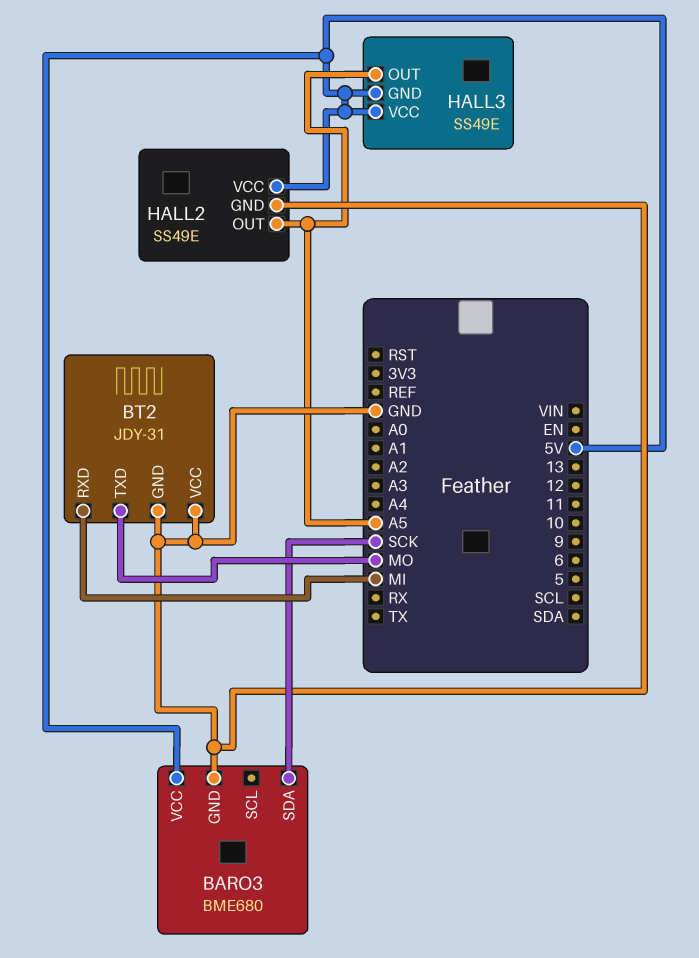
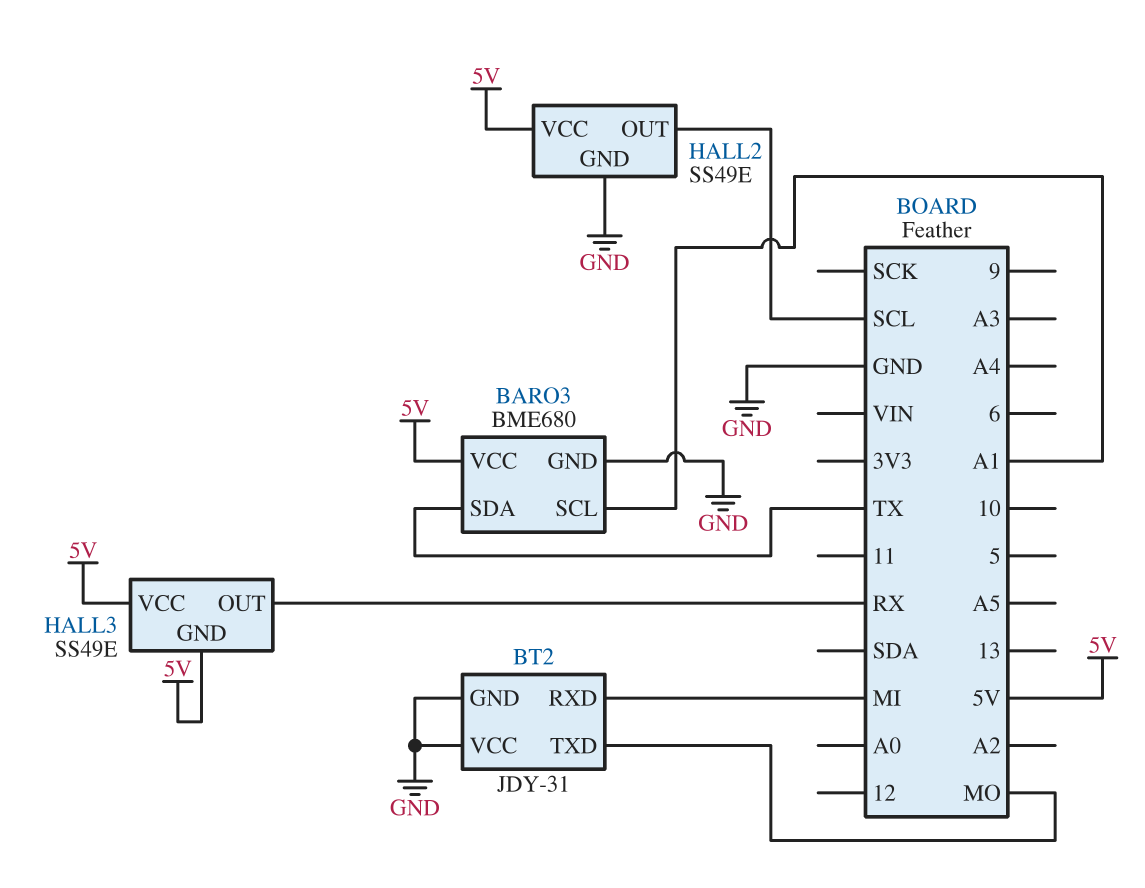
BARO3 pin SCL: none -> A1
BARO3 pin SDA: SCK -> TX
HALL2 pin OUT: A5 -> SCL
HALL3 pin OUT: A5 -> RX

